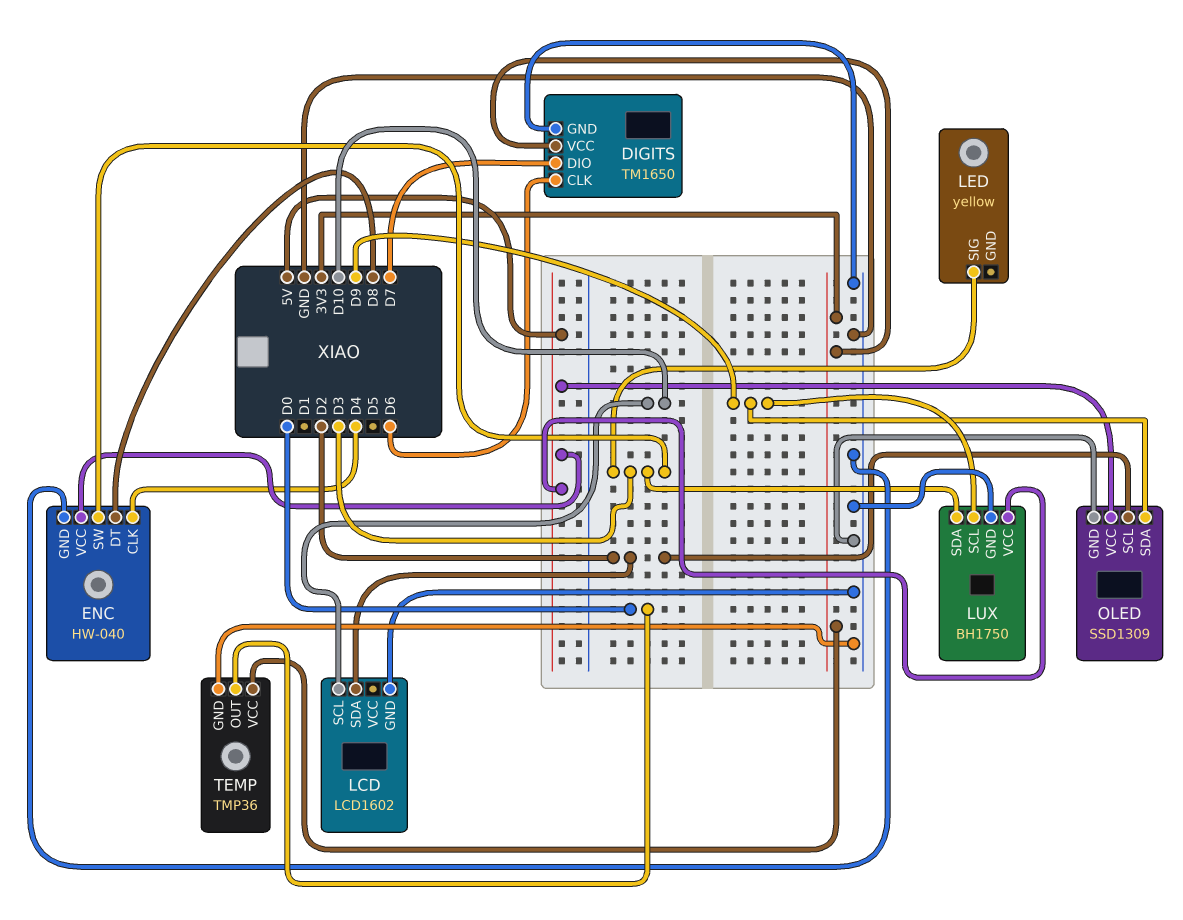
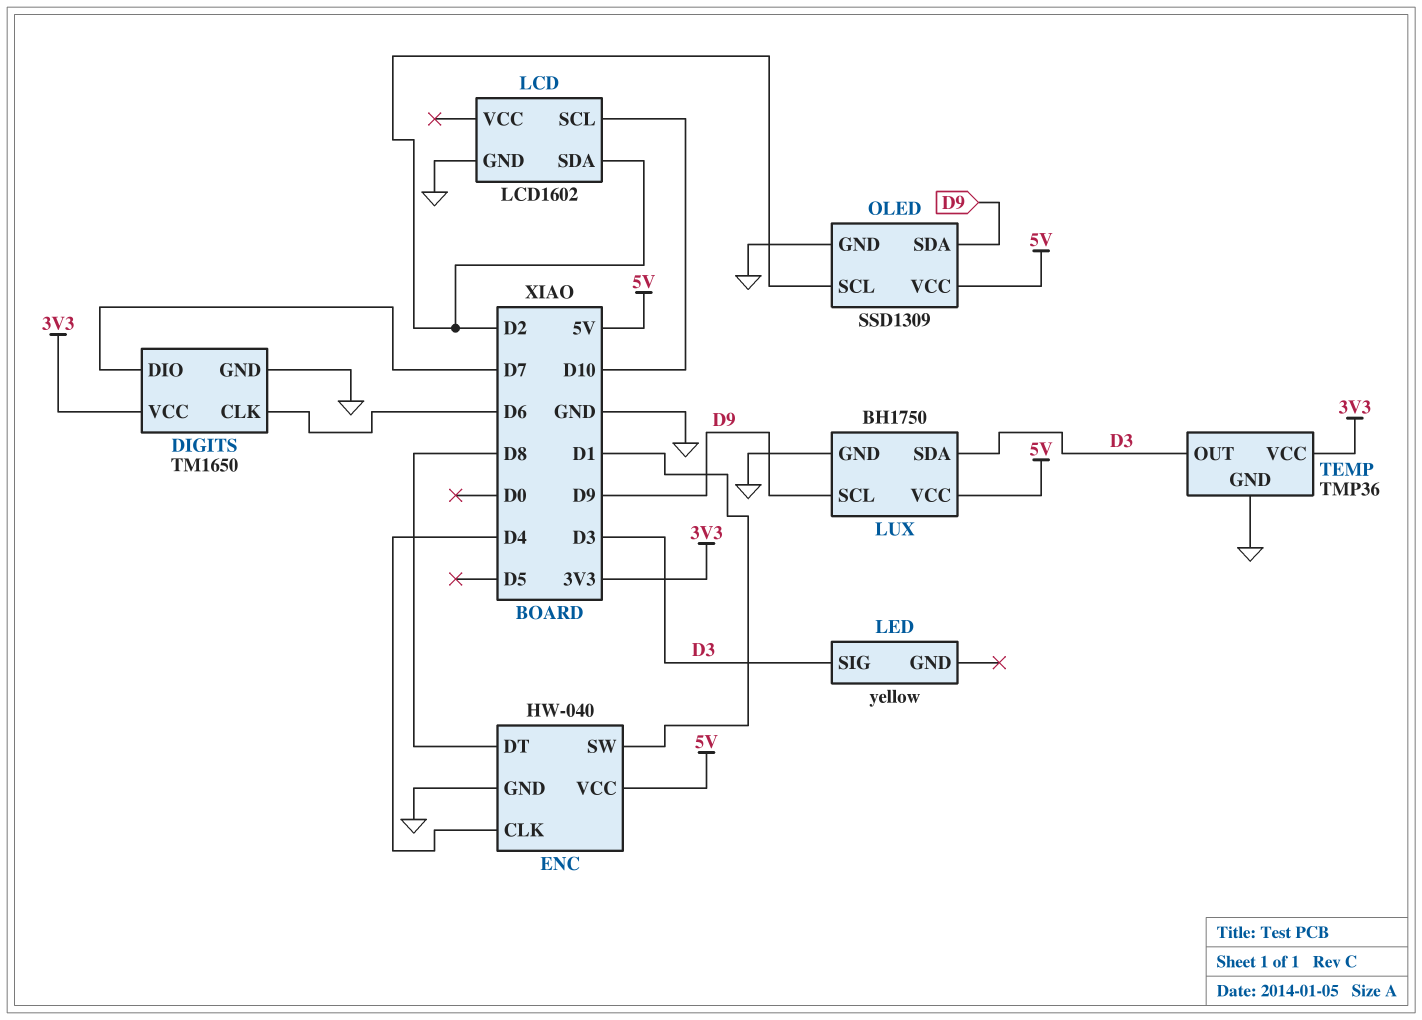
ENC pin SW: D3 -> D1
TEMP pin OUT: D0 -> D3

